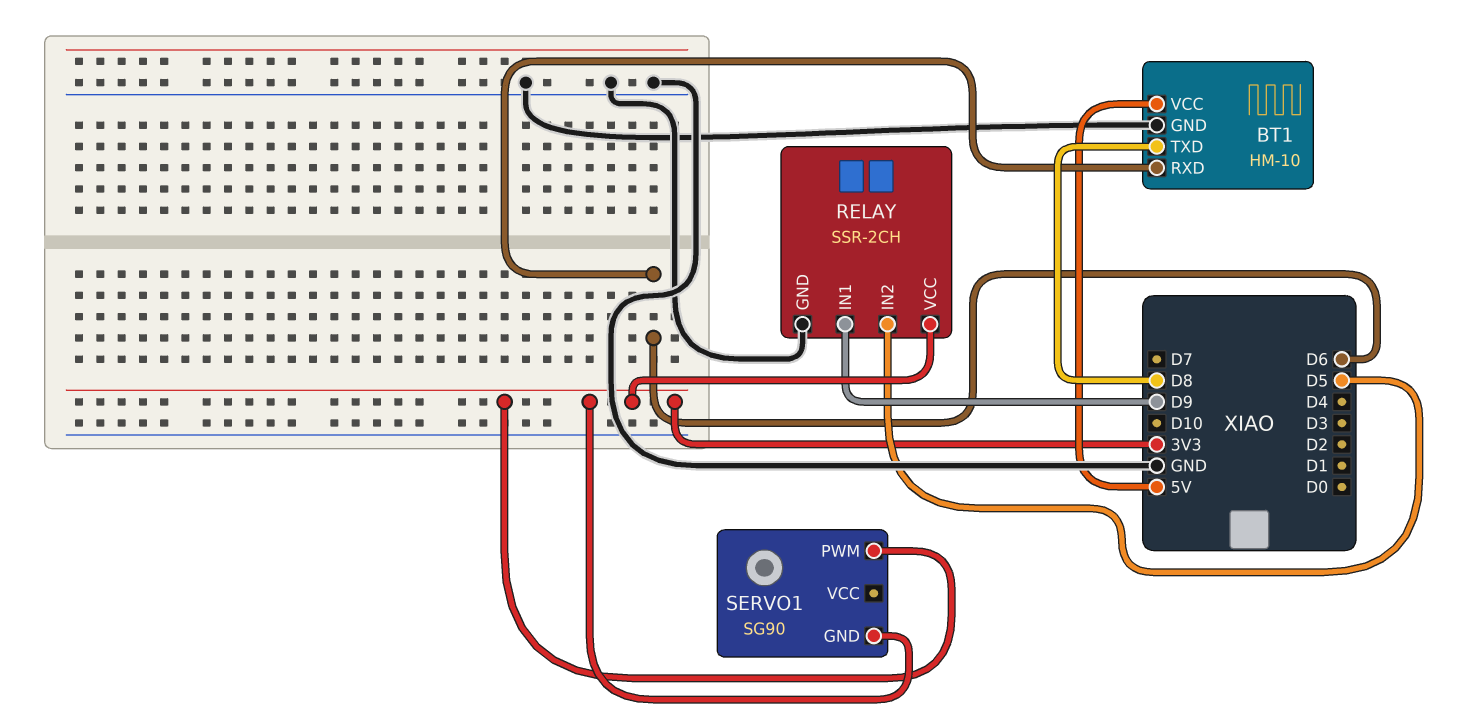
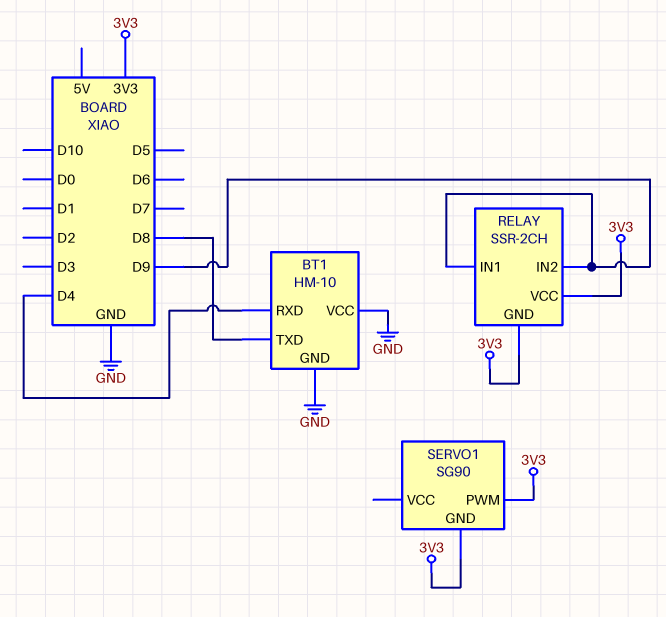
BT1 pin RXD: D6 -> D4
BT1 pin VCC: 5V -> GND
RELAY pin GND: GND -> 3V3
RELAY pin IN2: D5 -> D9

